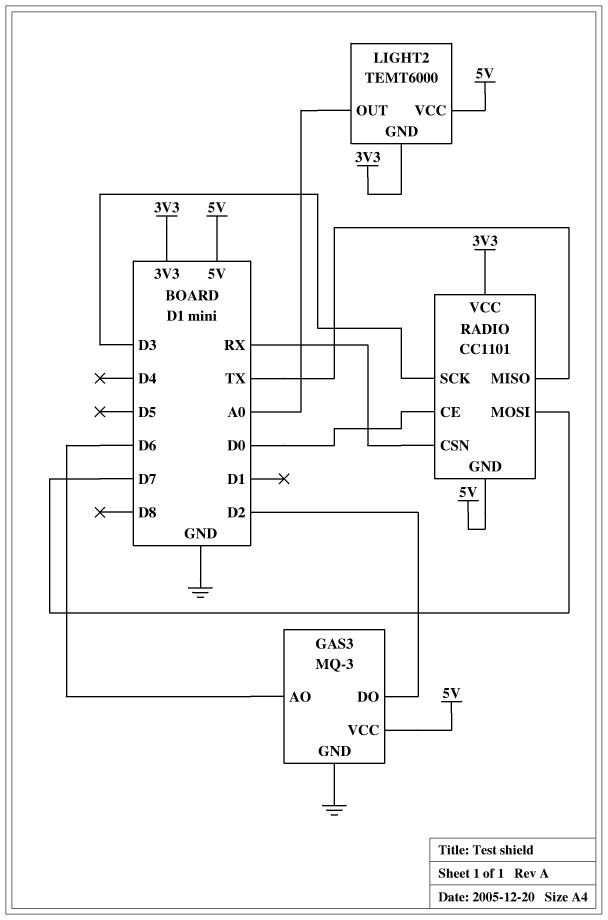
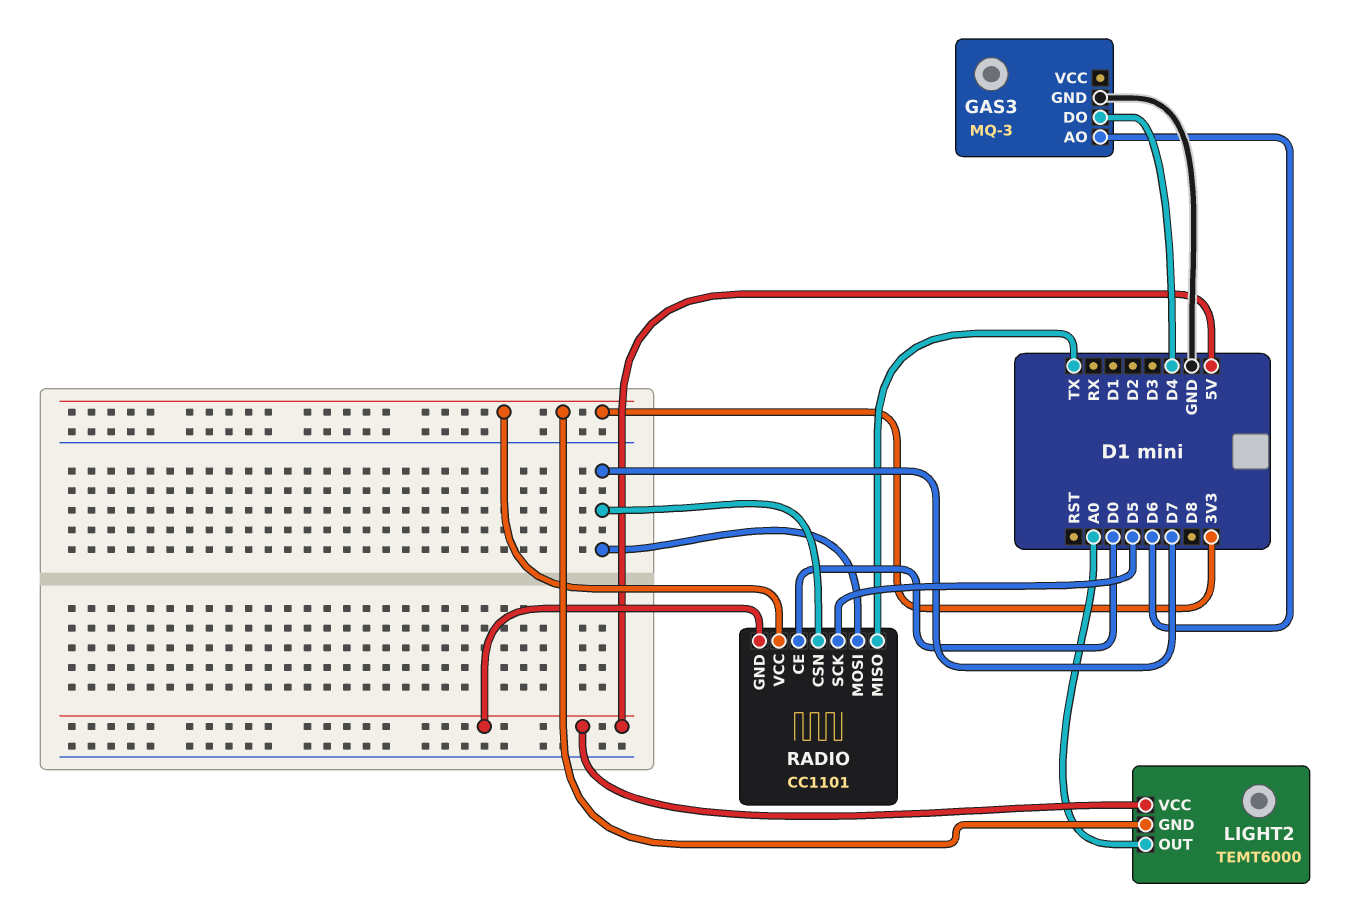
GAS3 pin DO: D2 -> D4
GAS3 pin VCC: 5V -> none
RADIO pin CSN: RX -> D7
RADIO pin SCK: D3 -> D5

